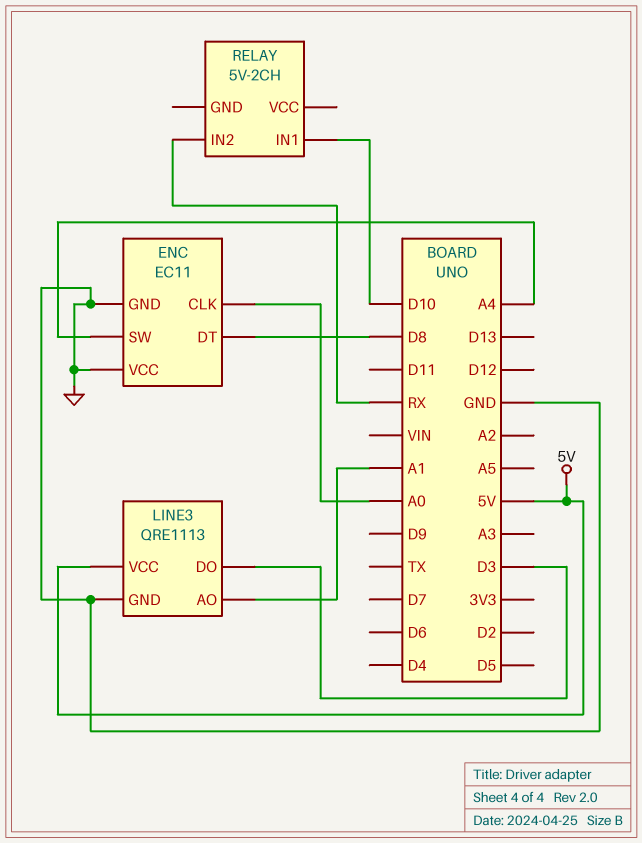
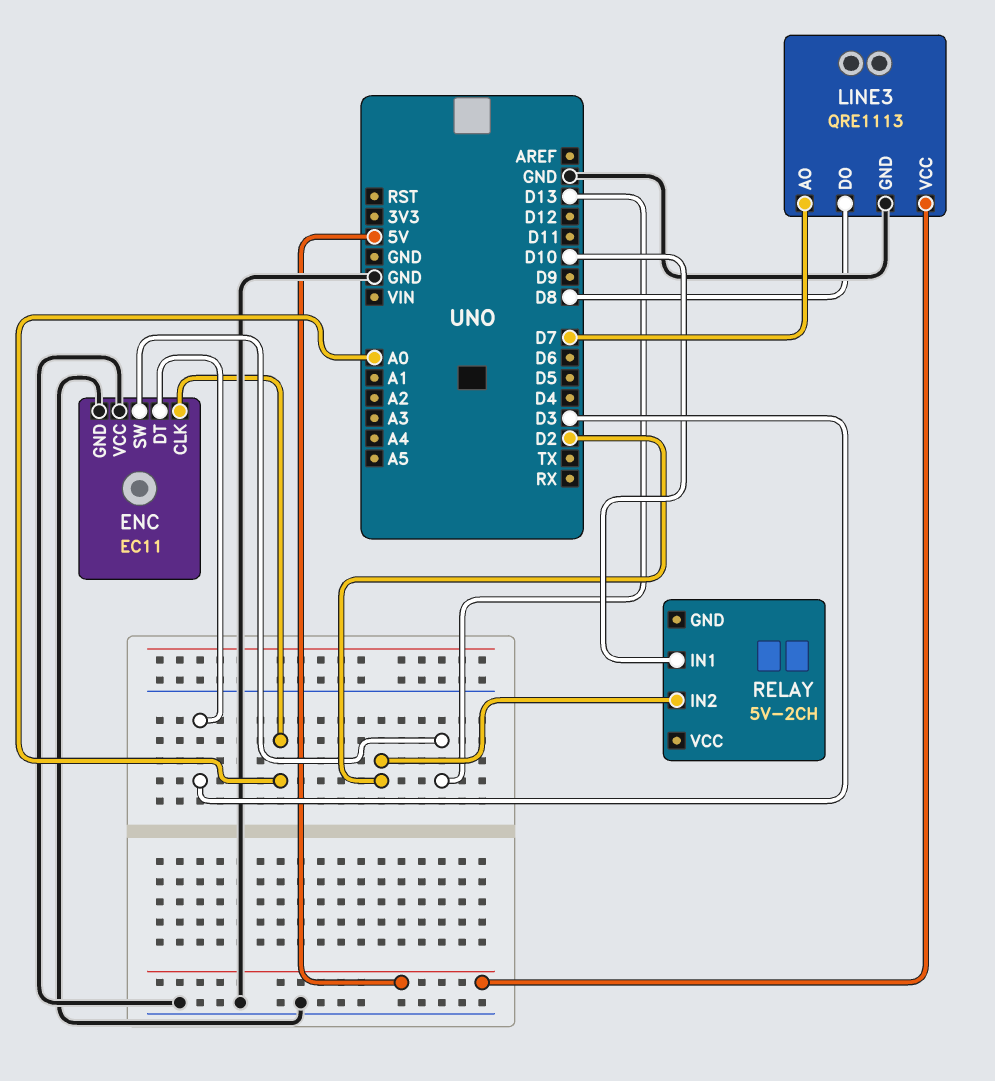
ENC pin DT: D8 -> D3
ENC pin SW: A4 -> D13
LINE3 pin AO: A1 -> D7
LINE3 pin DO: D3 -> D8
RELAY pin IN2: RX -> D2

